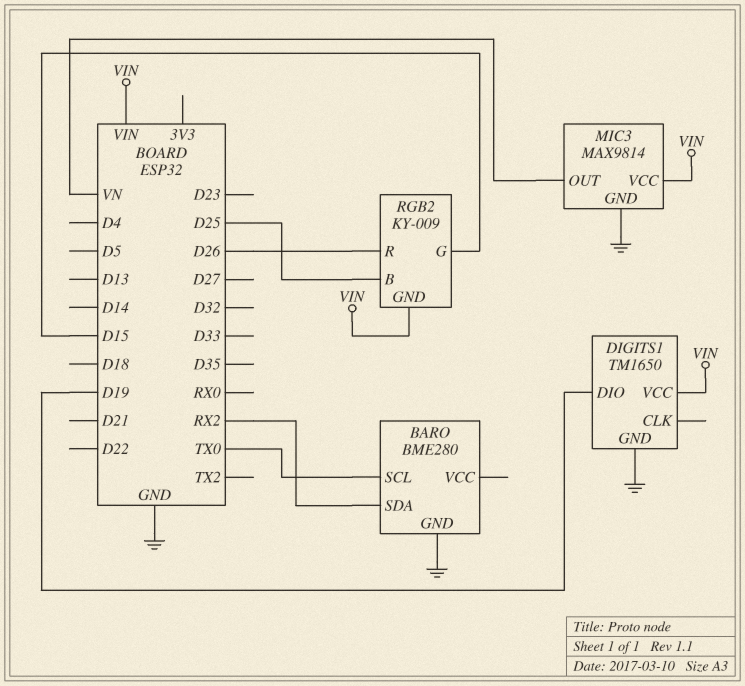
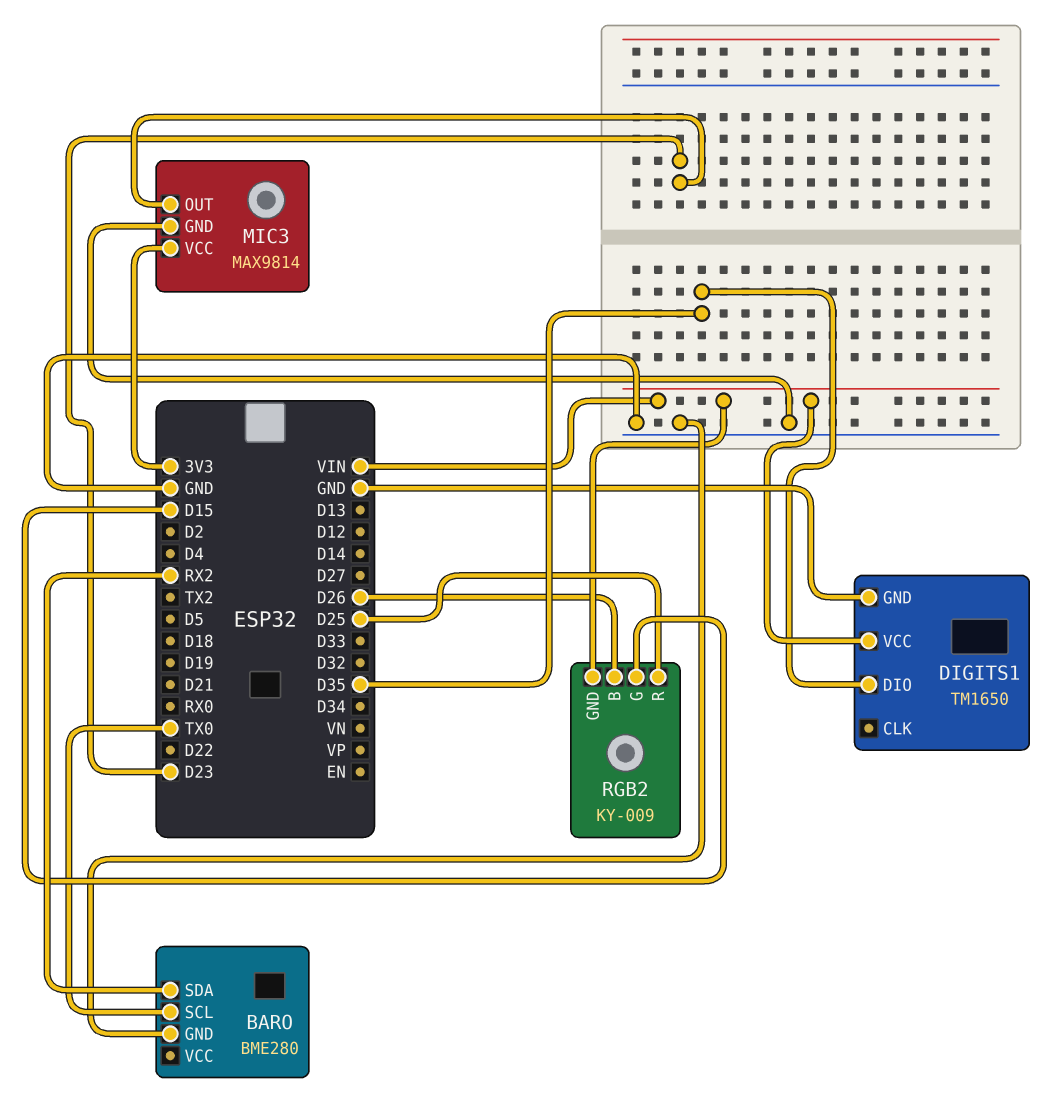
DIGITS1 pin DIO: D19 -> D35
MIC3 pin OUT: VN -> D23
MIC3 pin VCC: VIN -> 3V3
RGB2 pin B: D25 -> D26
RGB2 pin R: D26 -> D25

